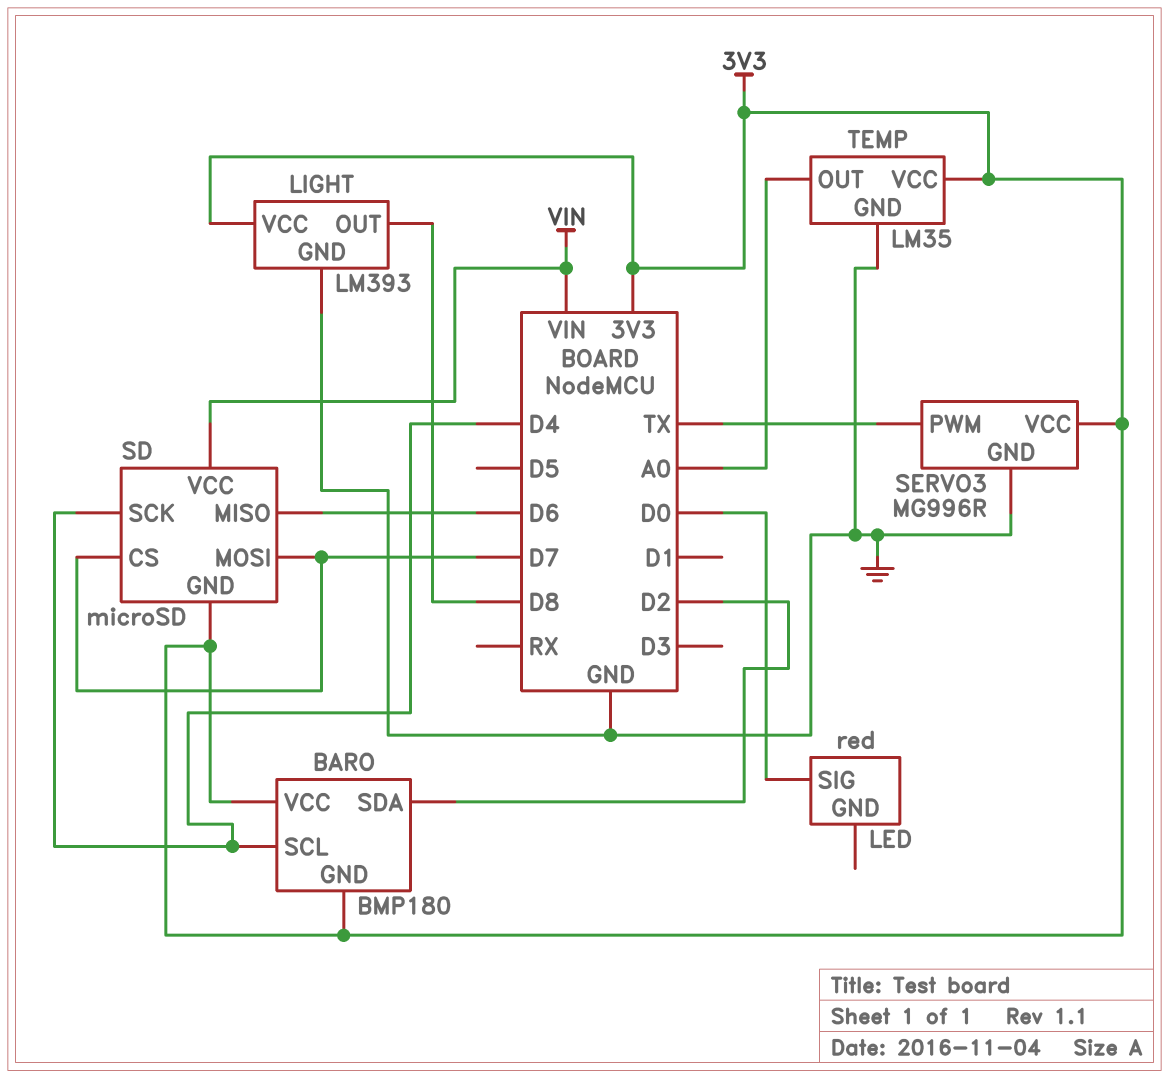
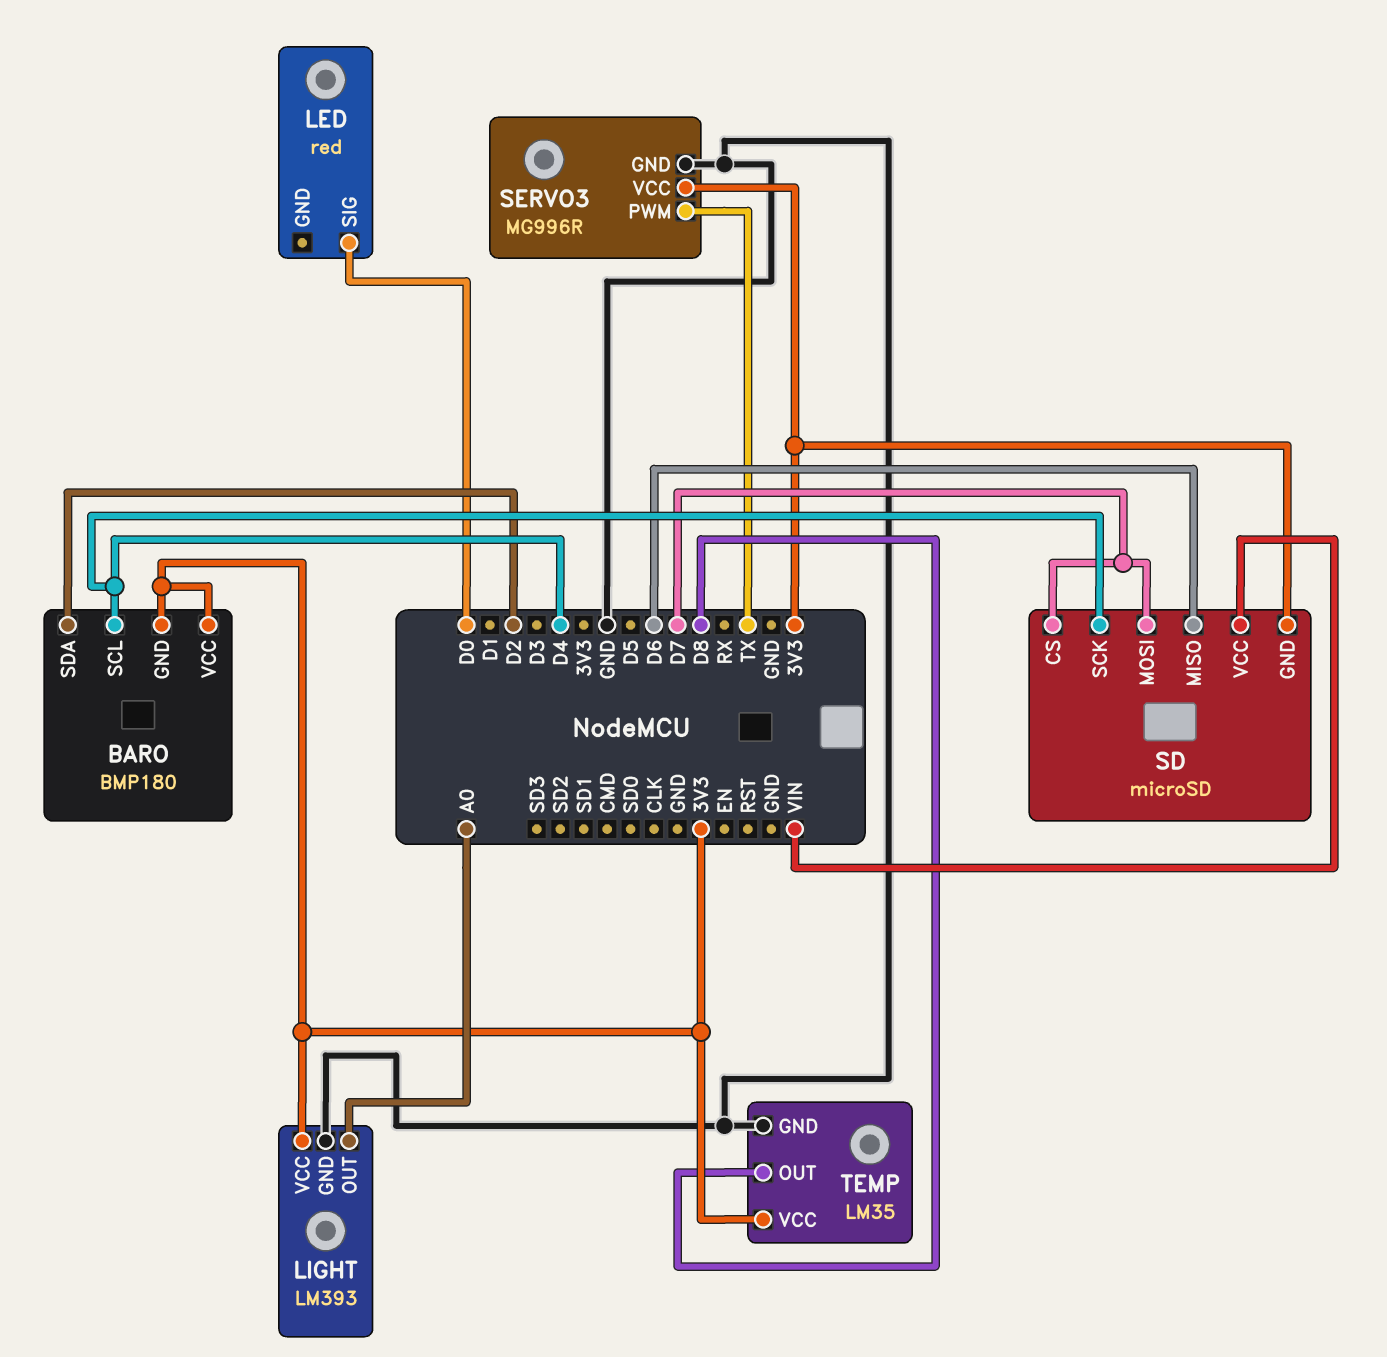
LIGHT pin OUT: D8 -> A0
TEMP pin OUT: A0 -> D8

